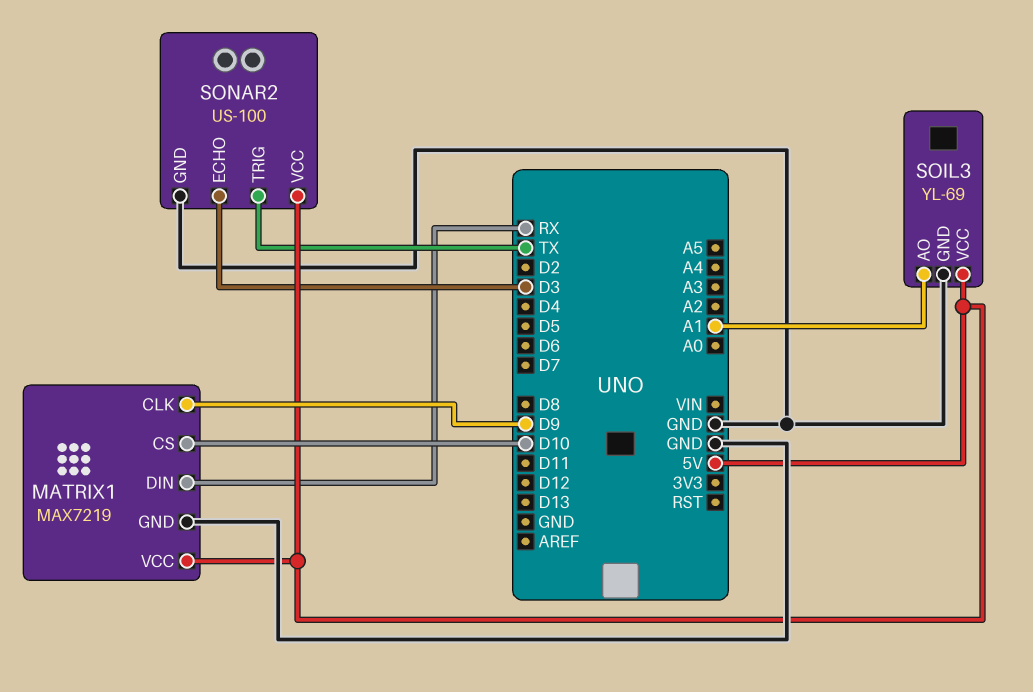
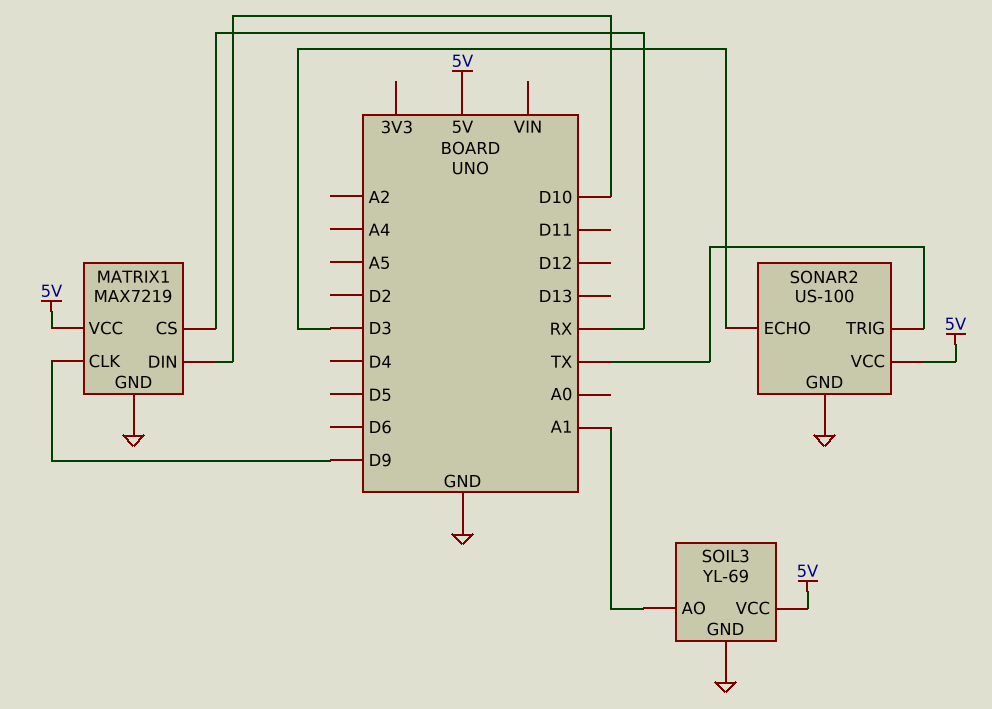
MATRIX1 pin CS: D10 -> RX
MATRIX1 pin DIN: RX -> D10

